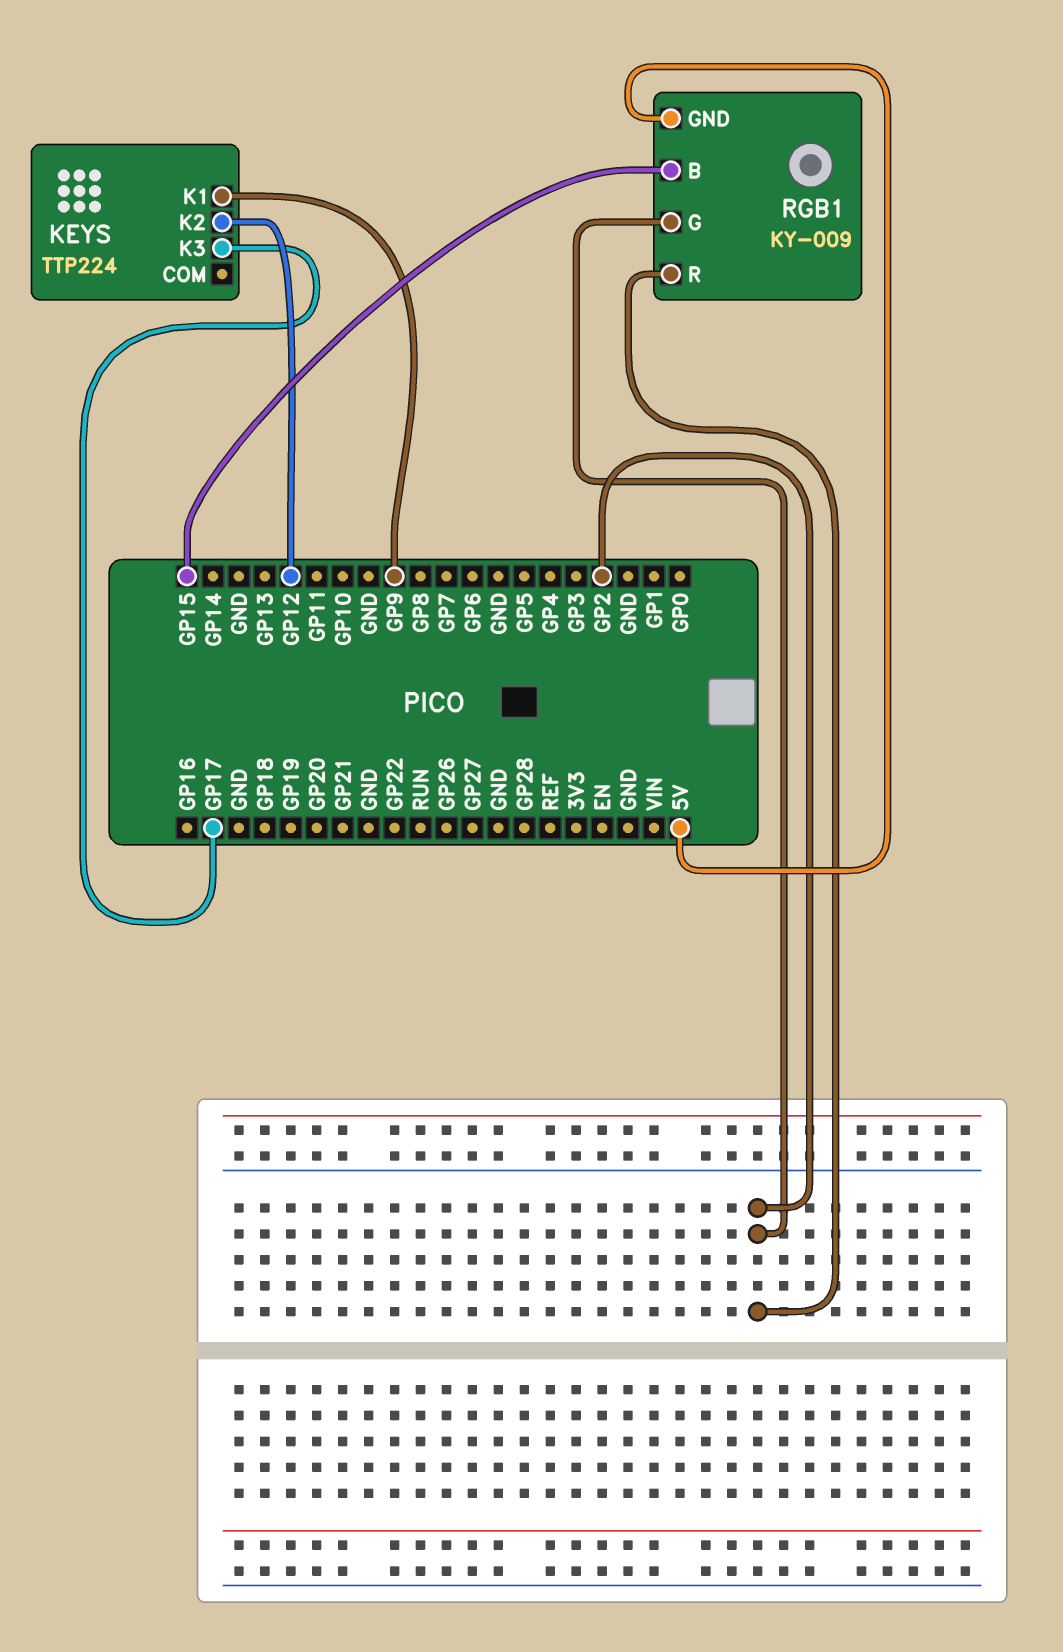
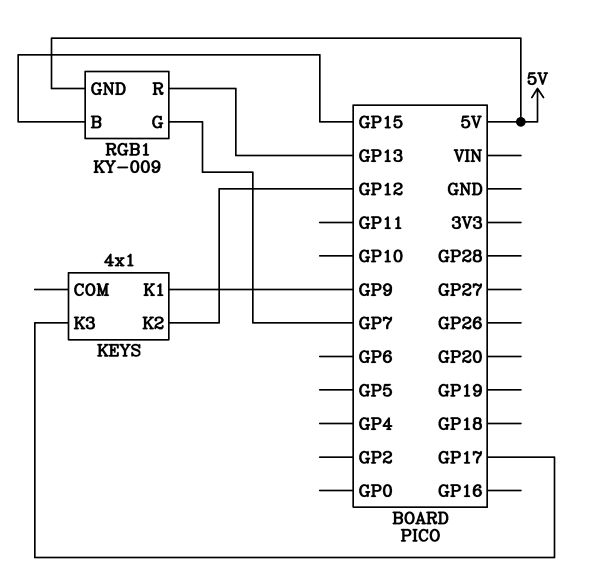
KEYS: TTP224 -> 4x1
RGB1 pin G: GP2 -> GP7
RGB1 pin R: GP2 -> GP13

